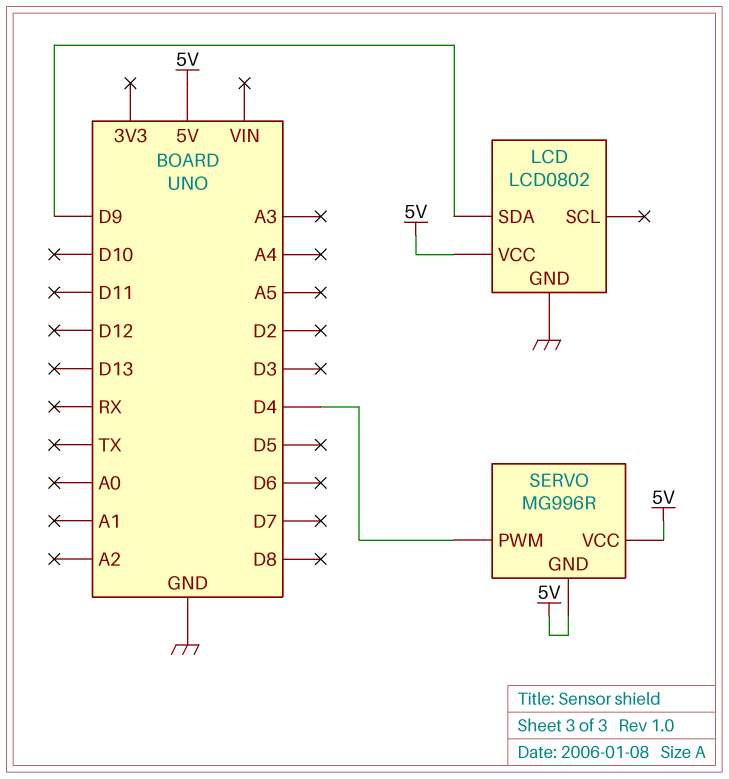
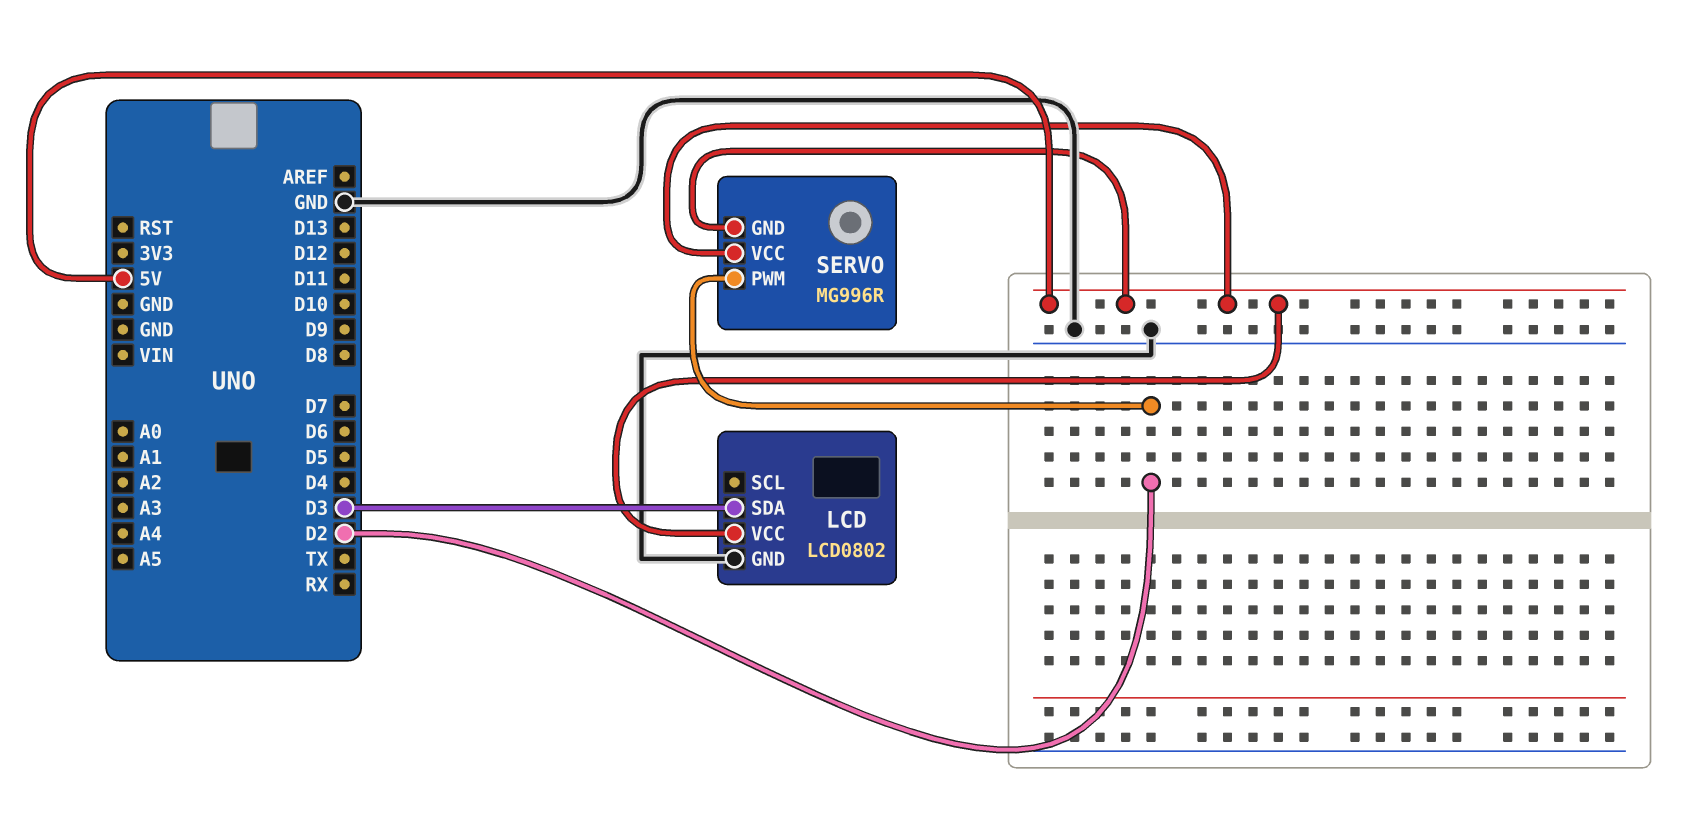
LCD pin SDA: D9 -> D3
SERVO pin PWM: D4 -> D2

